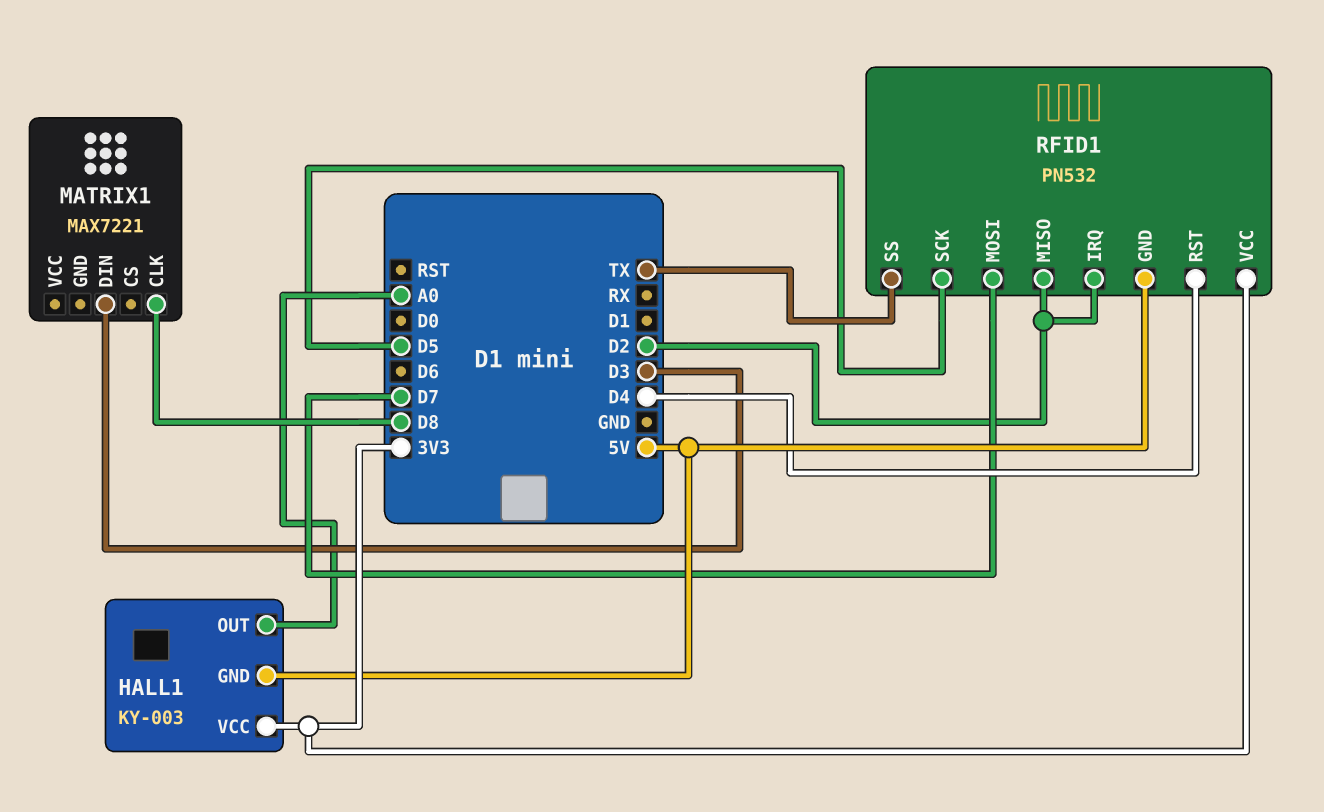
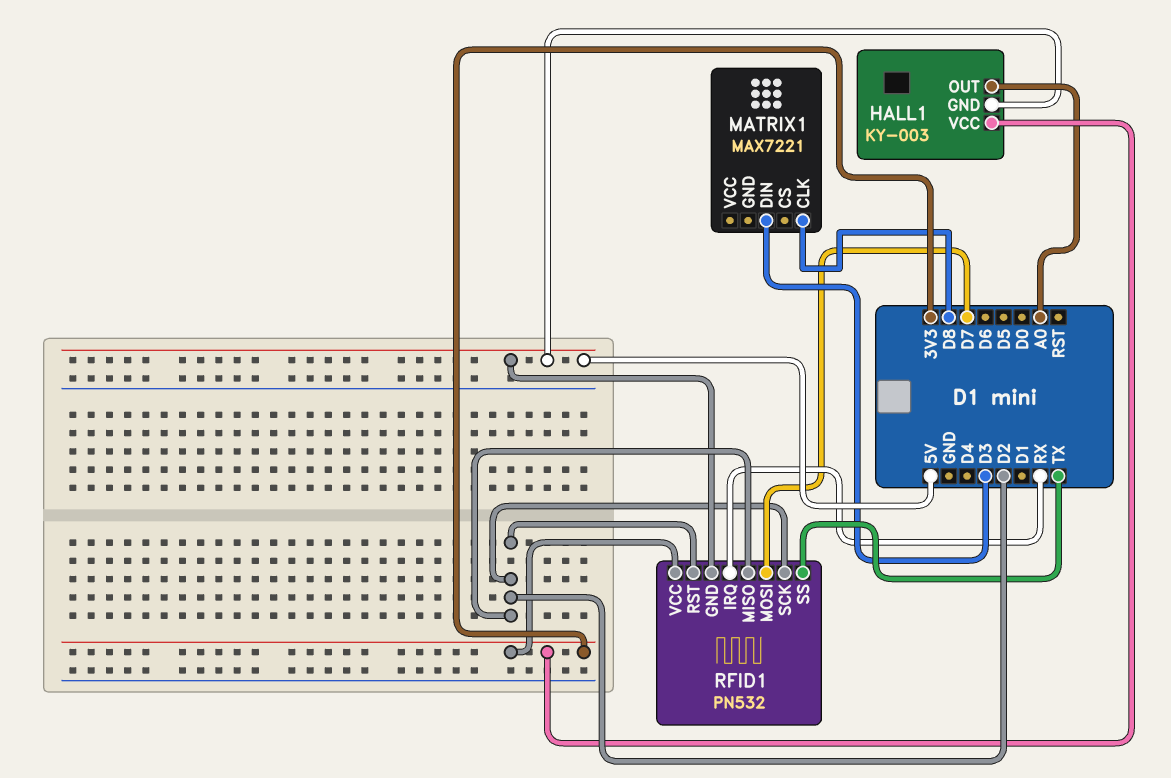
RFID1 pin IRQ: D2 -> RX
RFID1 pin RST: D4 -> D2
RFID1 pin SCK: D5 -> D2

